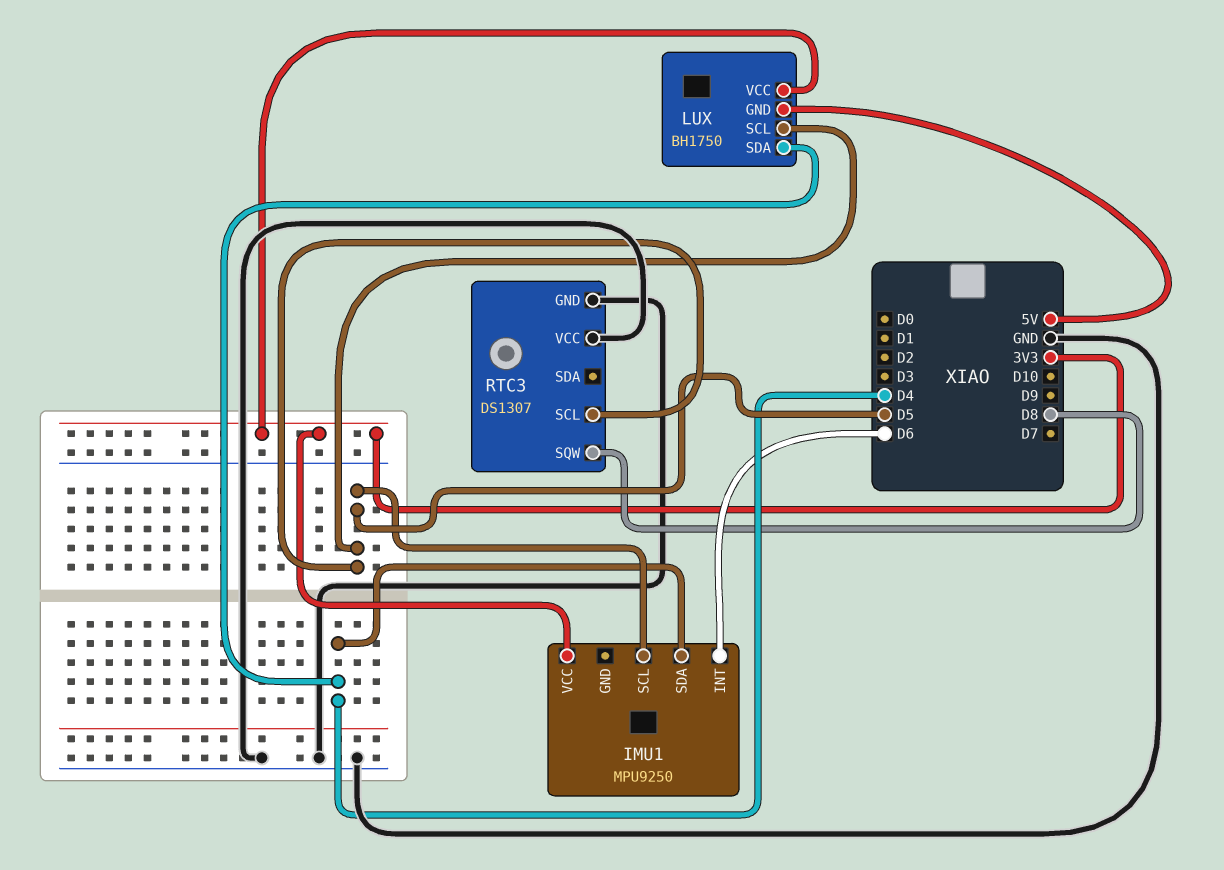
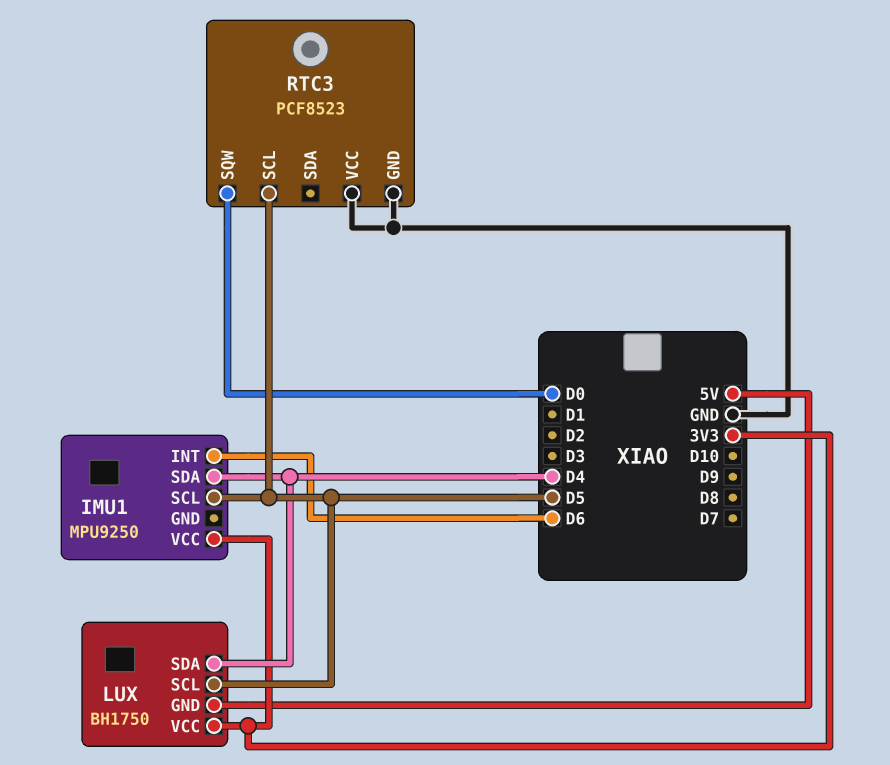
RTC3: DS1307 -> PCF8523
RTC3 pin SQW: D8 -> D0

